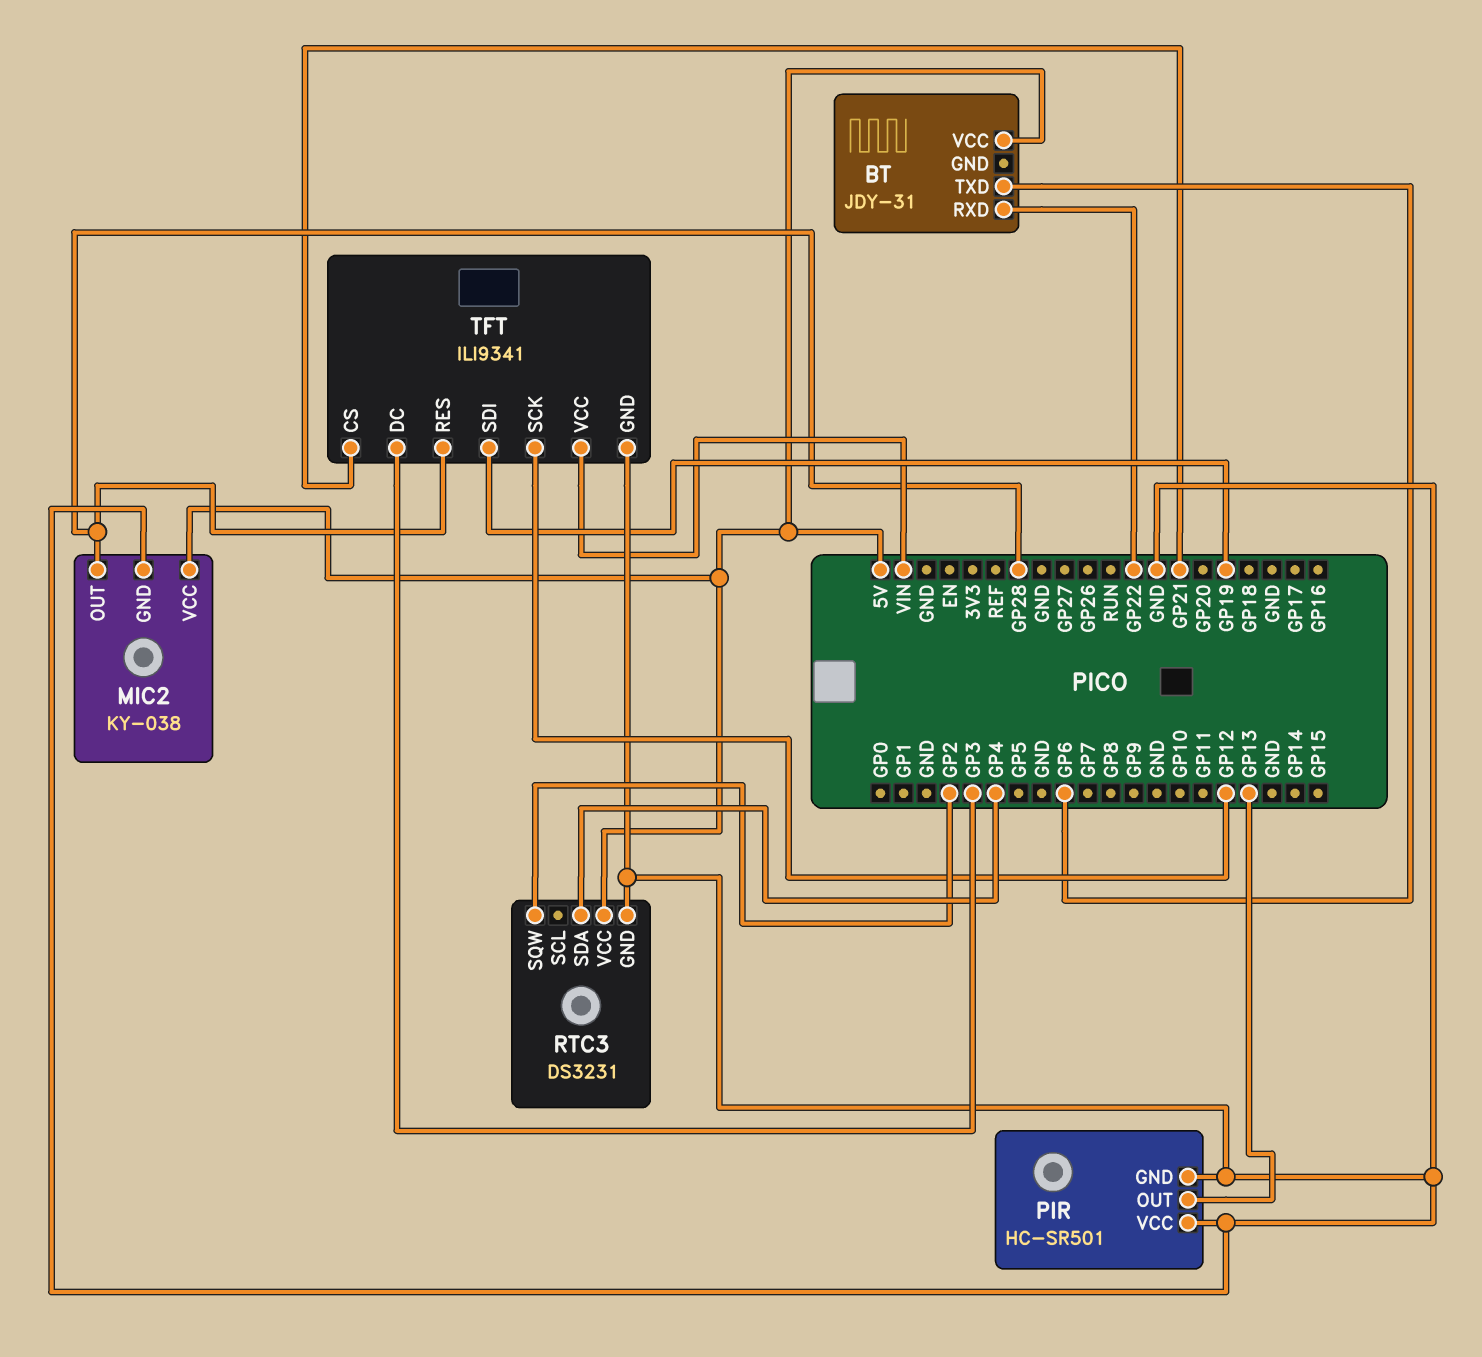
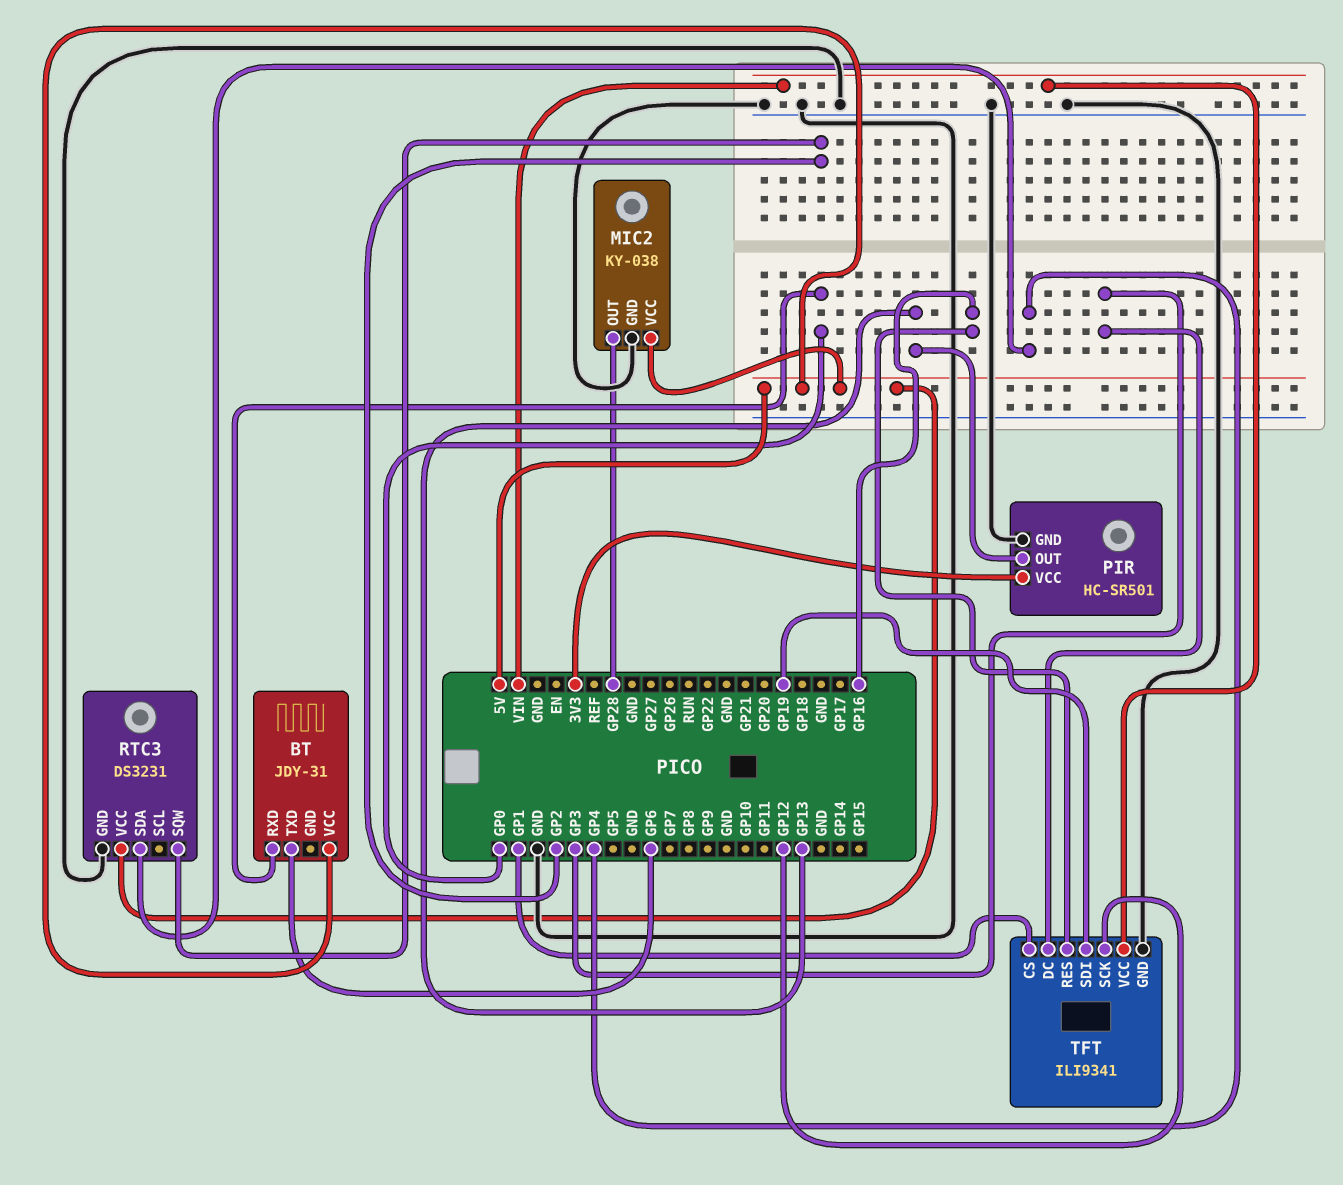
BT pin RXD: GP22 -> GP0
PIR pin VCC: GND -> 3V3
TFT pin CS: GP21 -> GP1
TFT pin RES: GP28 -> GP16

